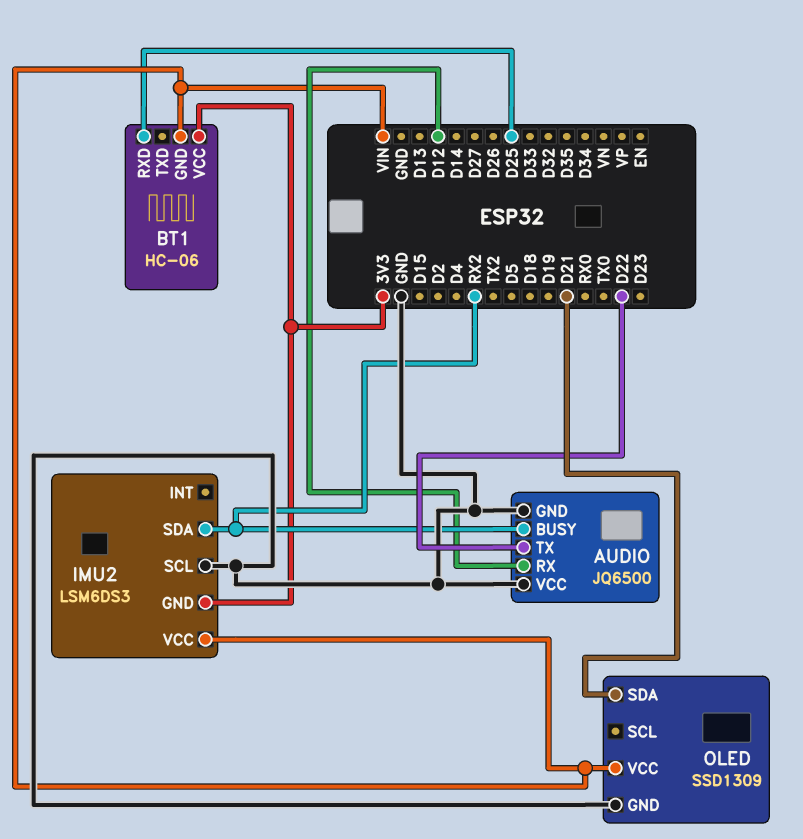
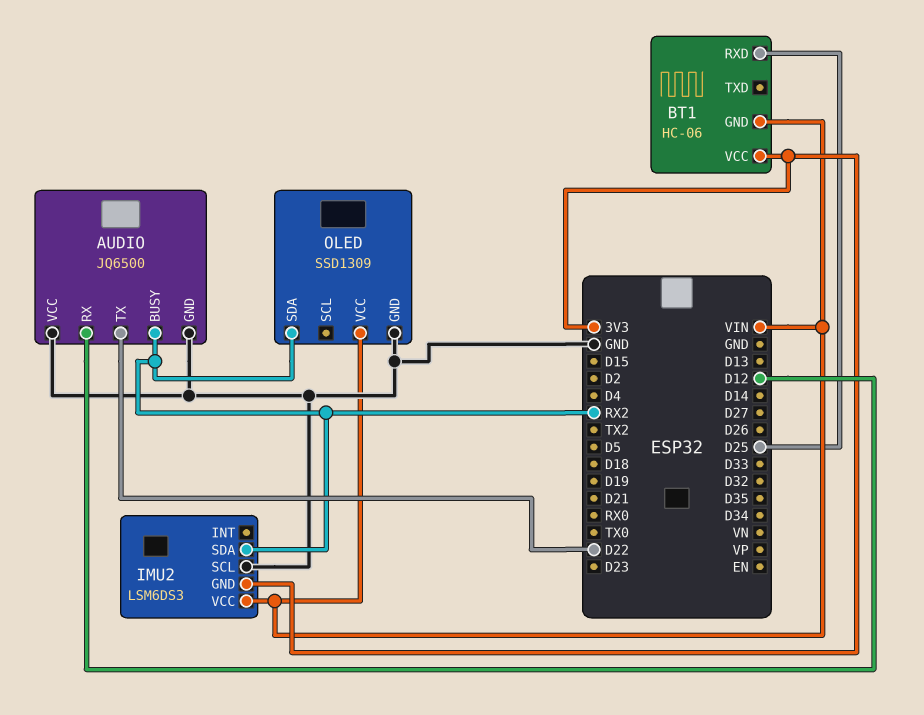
OLED pin SDA: D21 -> RX2

